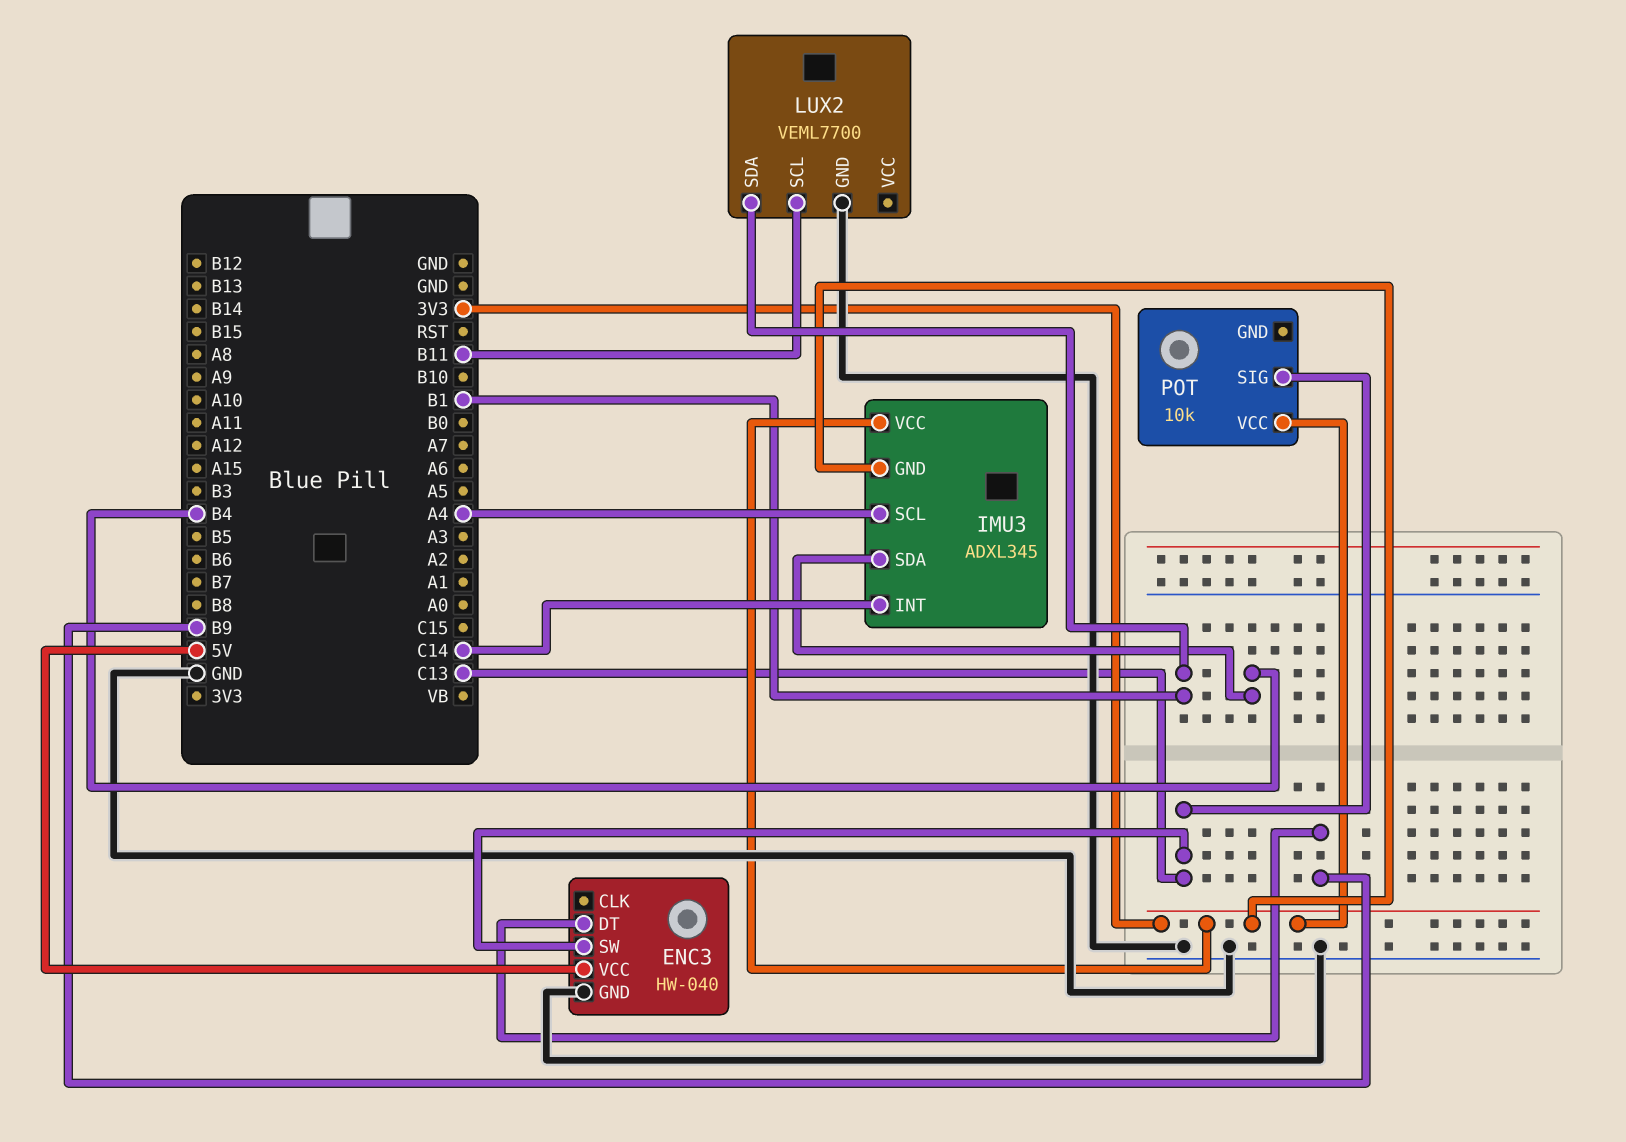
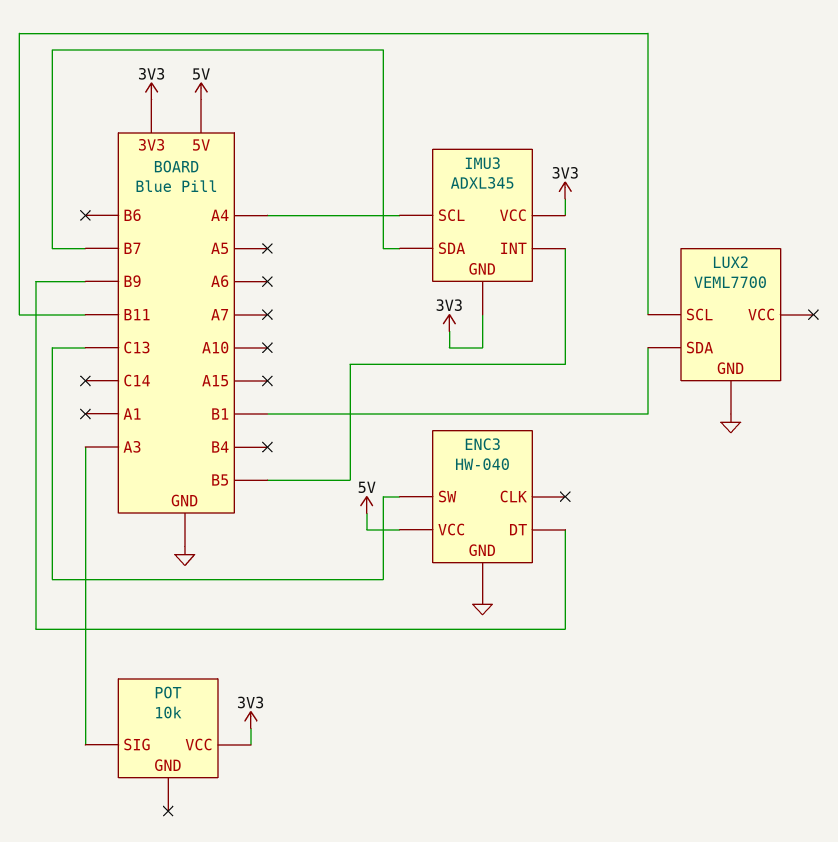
IMU3 pin INT: C14 -> B5
IMU3 pin SDA: B4 -> B7
POT pin SIG: C13 -> A3

